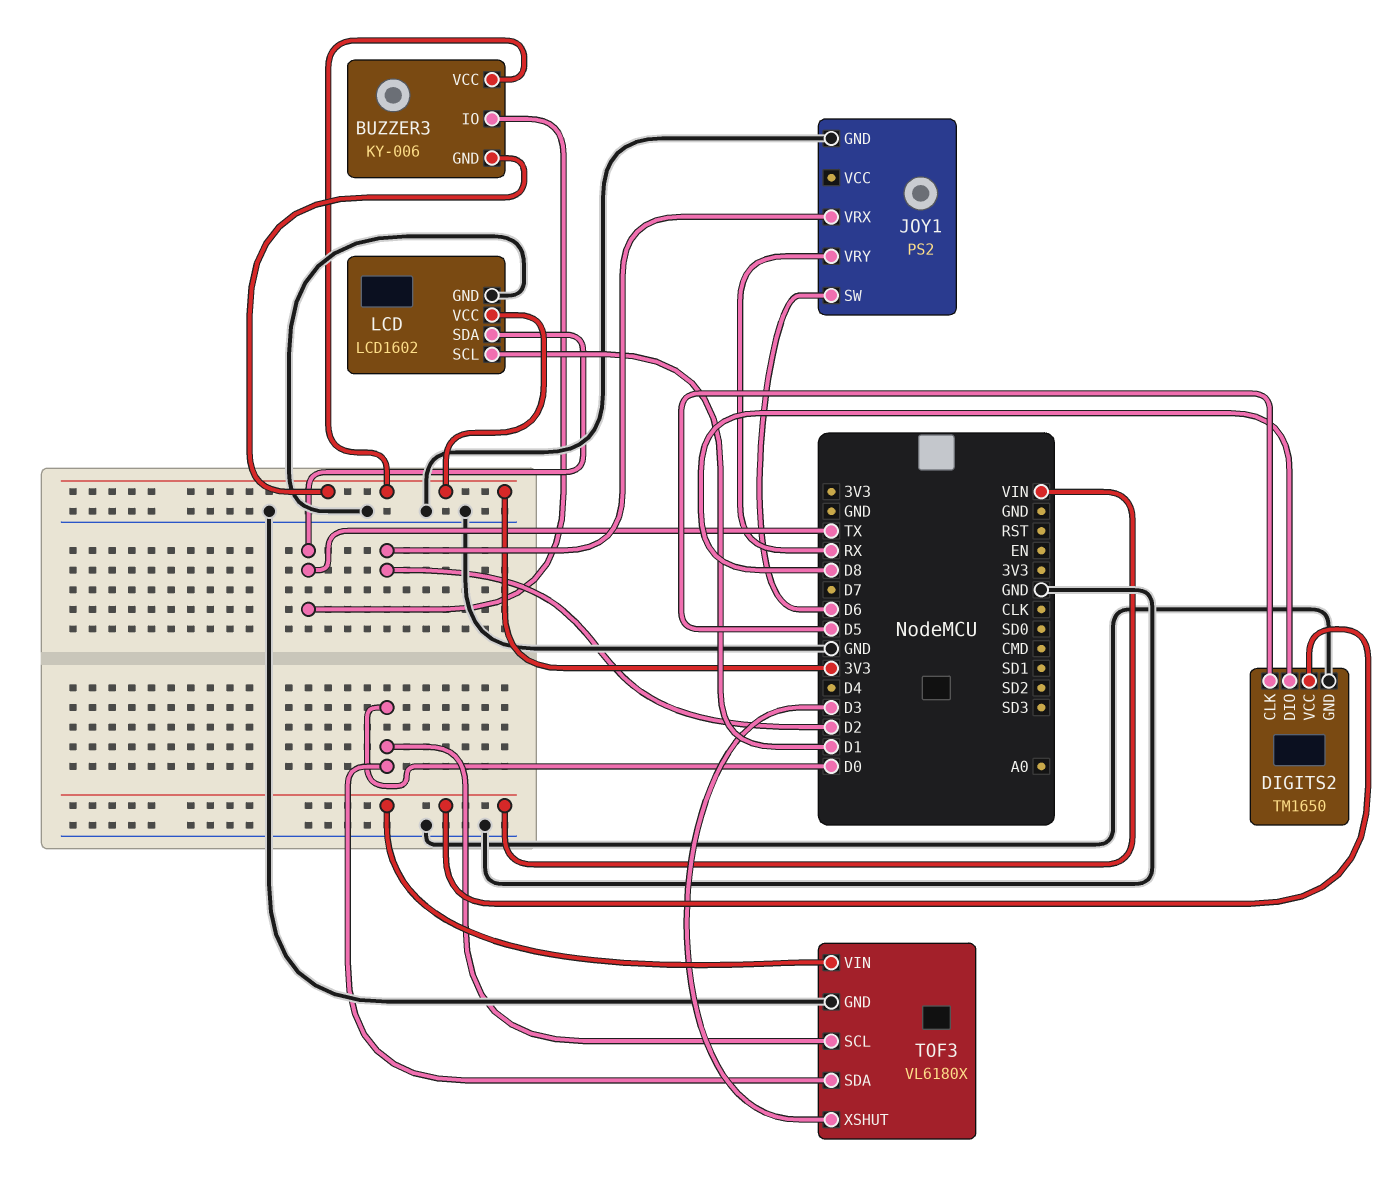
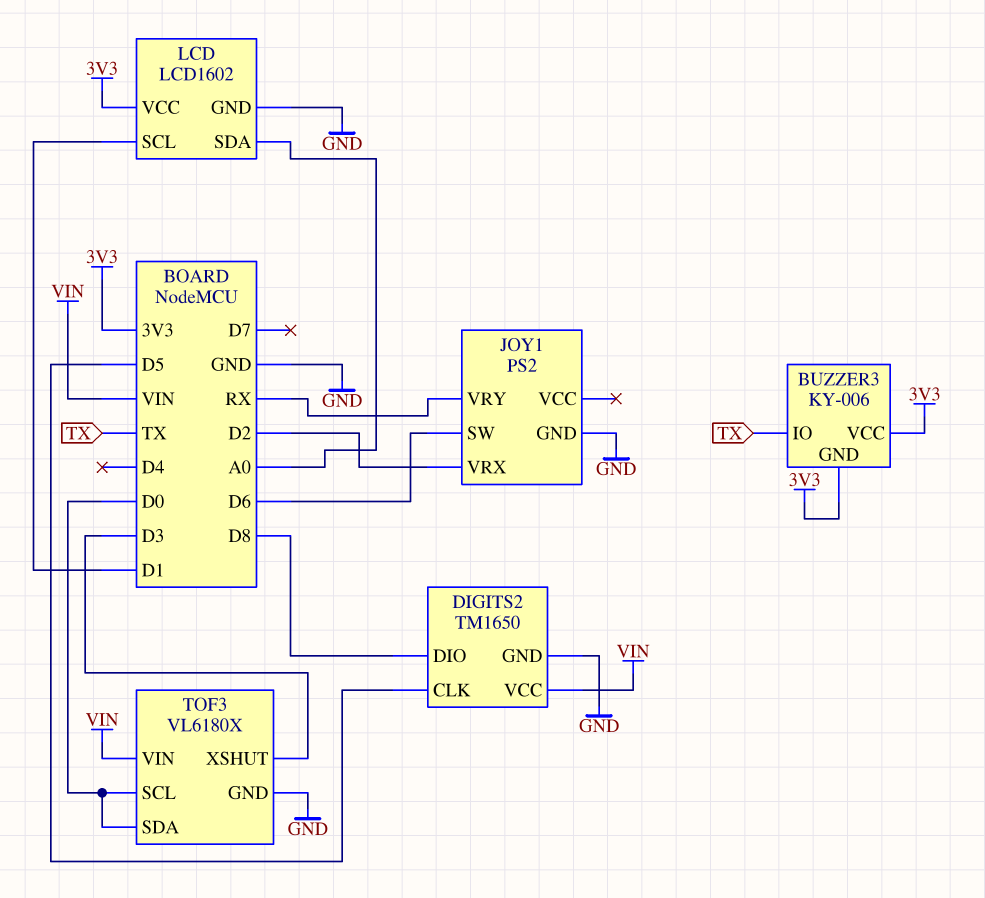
LCD pin SDA: TX -> A0

